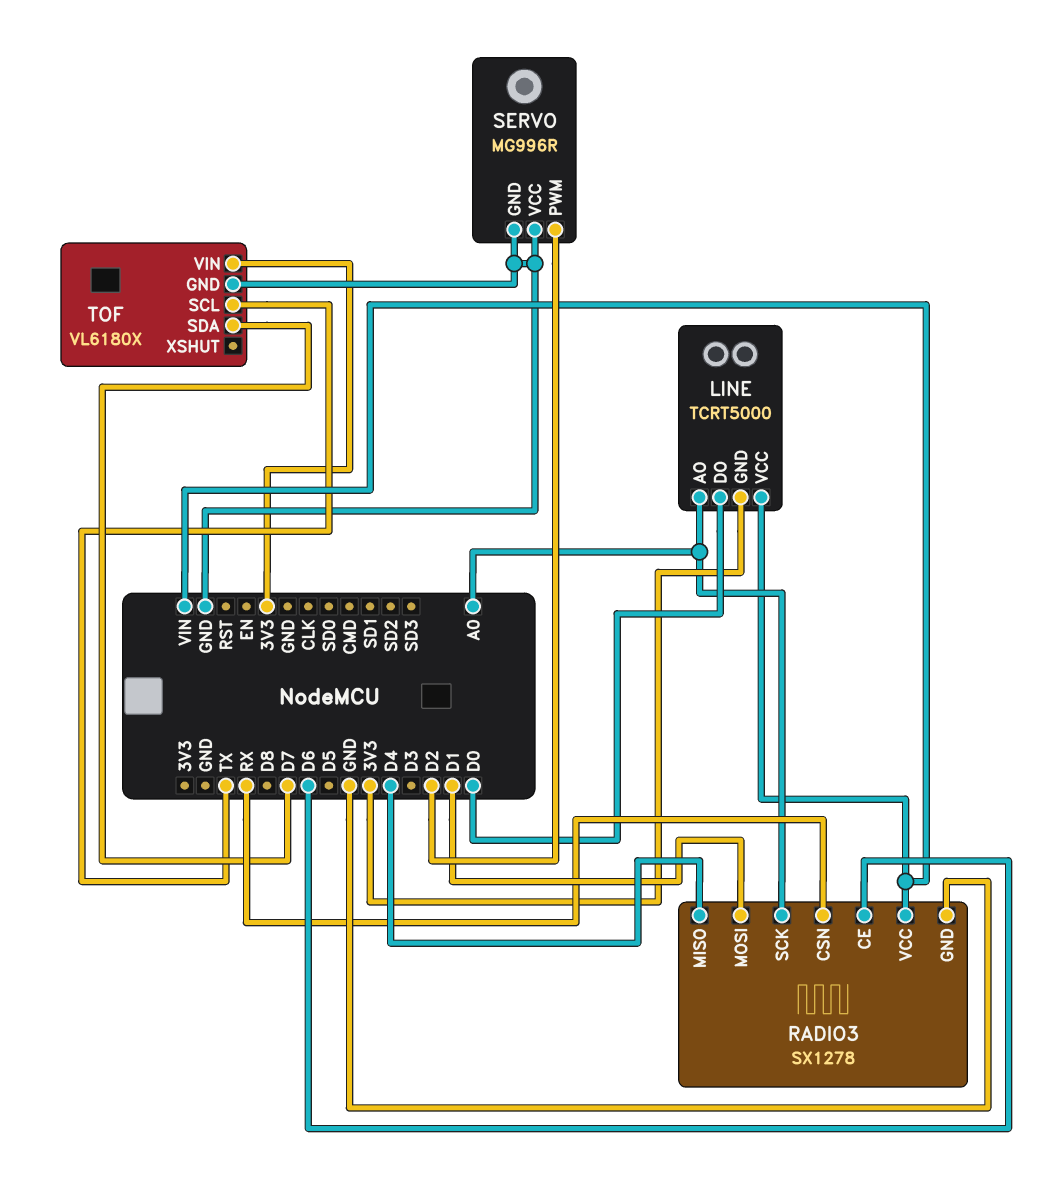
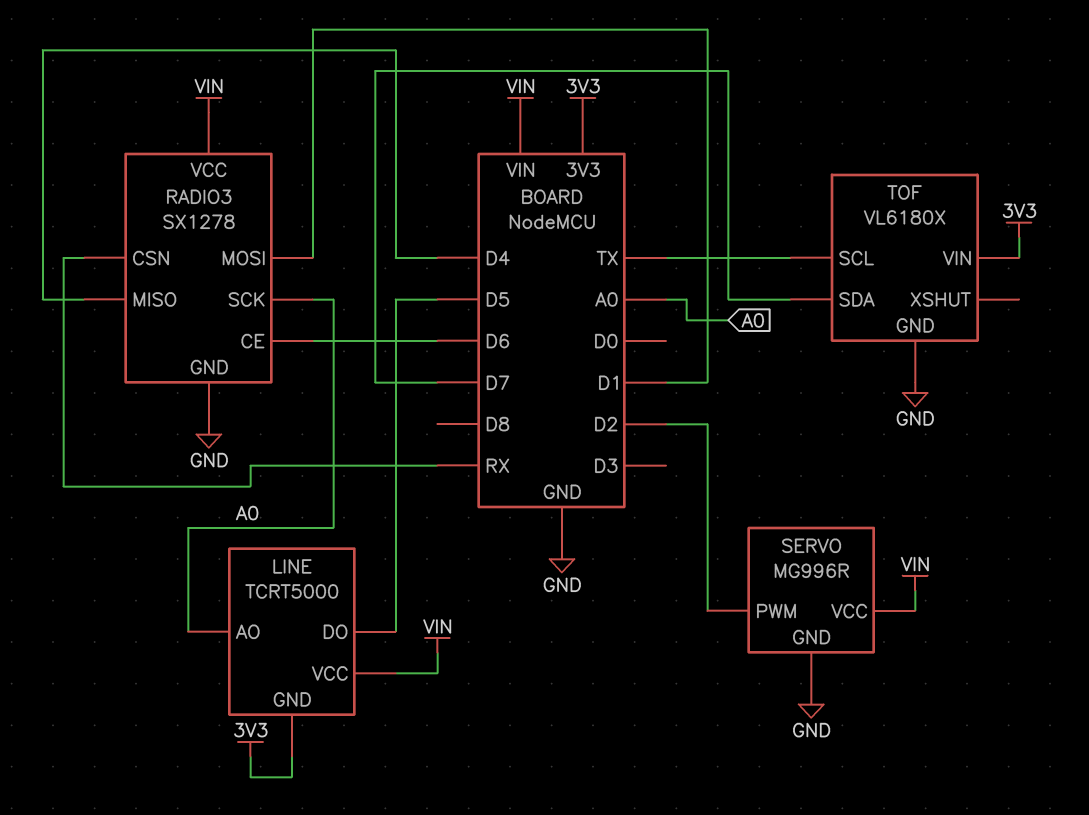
LINE pin DO: D0 -> D5
SERVO pin VCC: GND -> VIN

